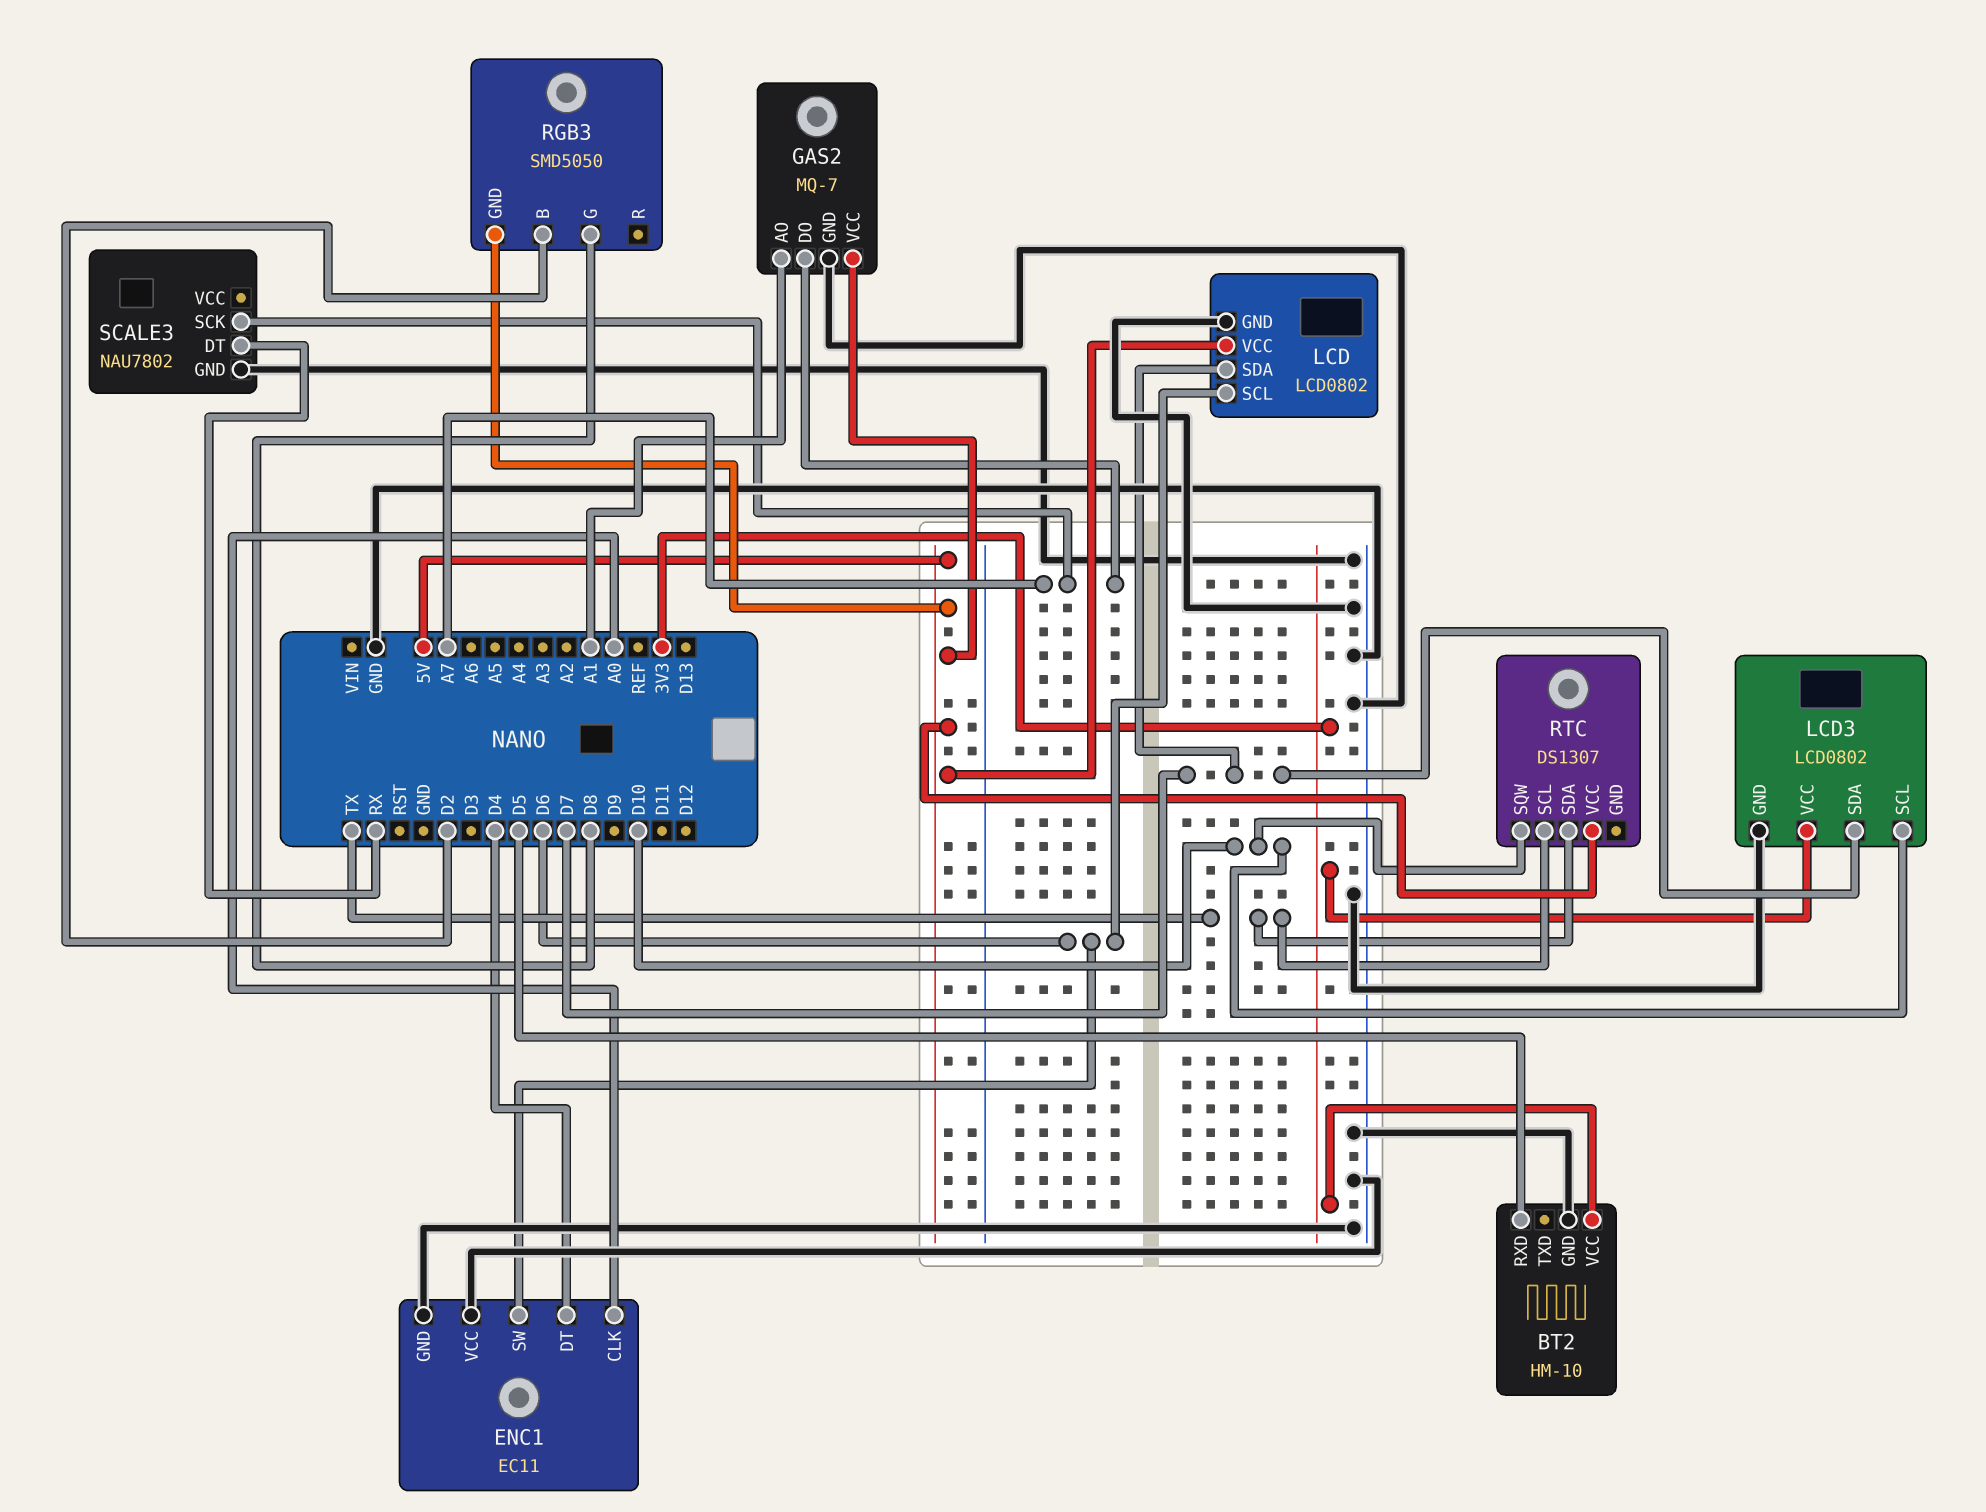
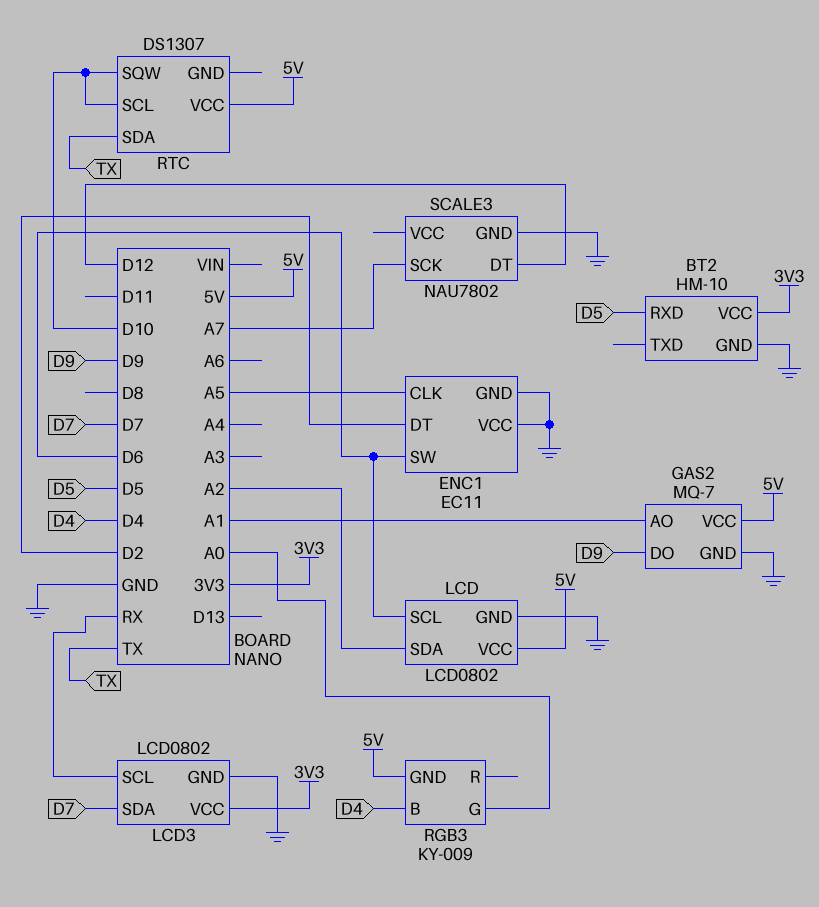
ENC1 pin CLK: A0 -> A5
ENC1 pin DT: D4 -> D2
GAS2 pin DO: A7 -> D9
LCD pin SDA: D7 -> A2
LCD3 pin SCL: D10 -> RX
RGB3: SMD5050 -> KY-009
RGB3 pin B: D2 -> D4
RGB3 pin G: D8 -> A0
RTC pin SCL: TX -> D10
SCALE3 pin DT: RX -> D12

